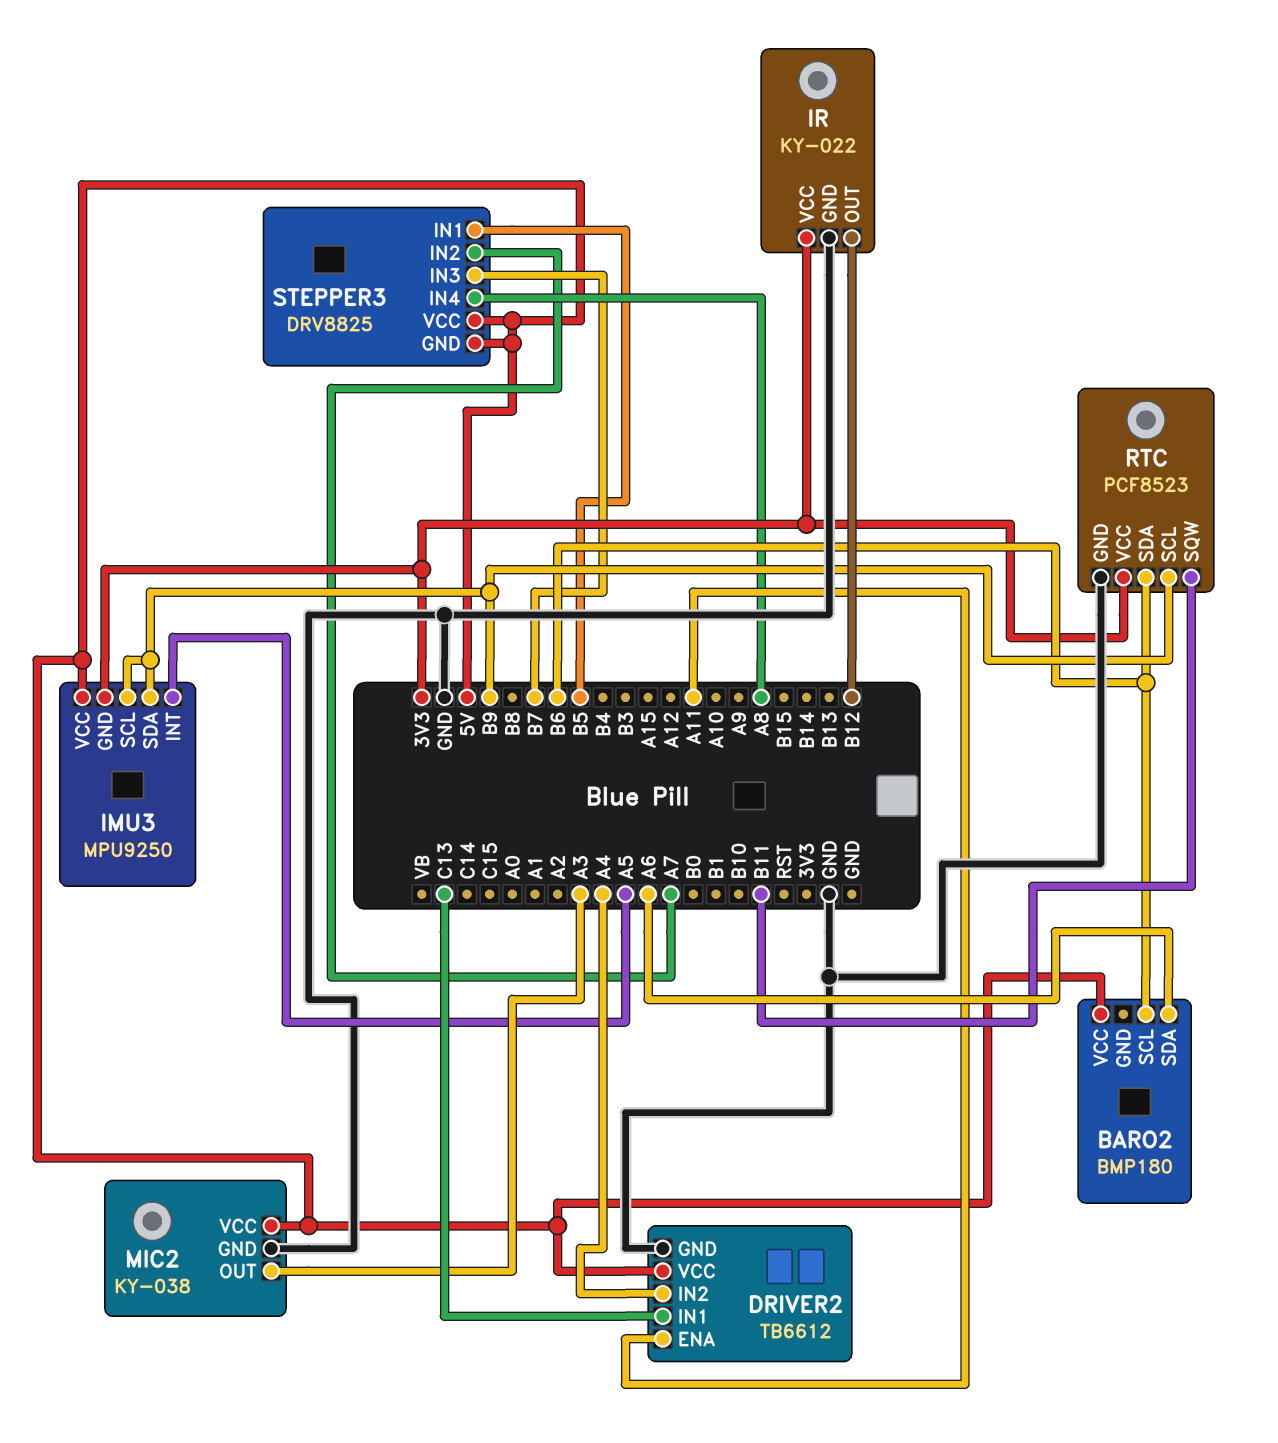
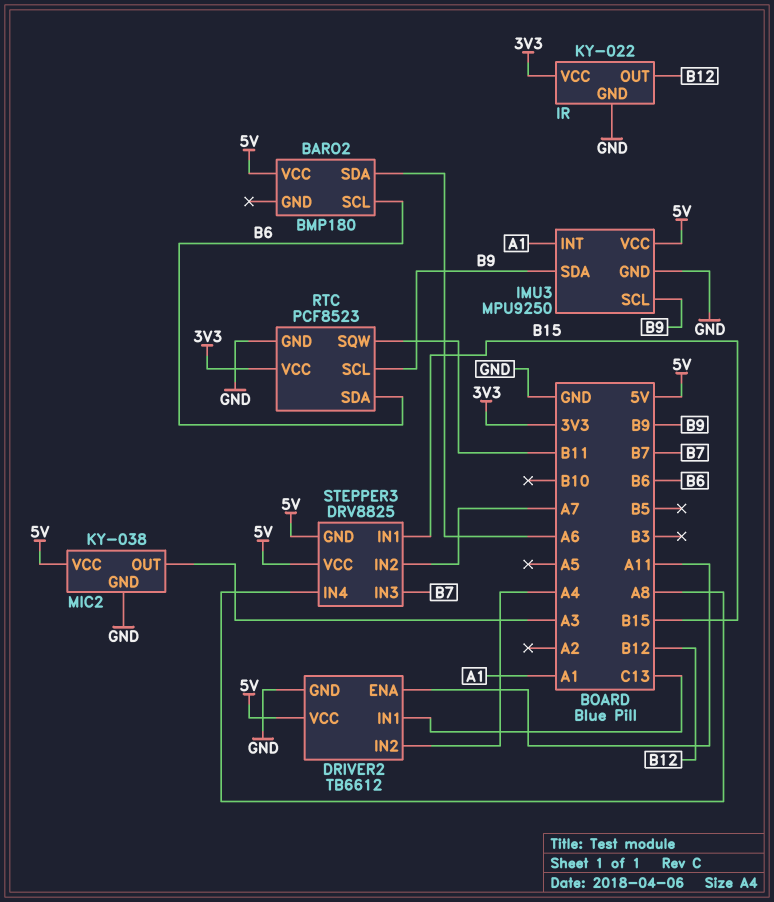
IMU3 pin GND: 3V3 -> GND
IMU3 pin INT: A5 -> A1
STEPPER3 pin IN1: B5 -> B15

